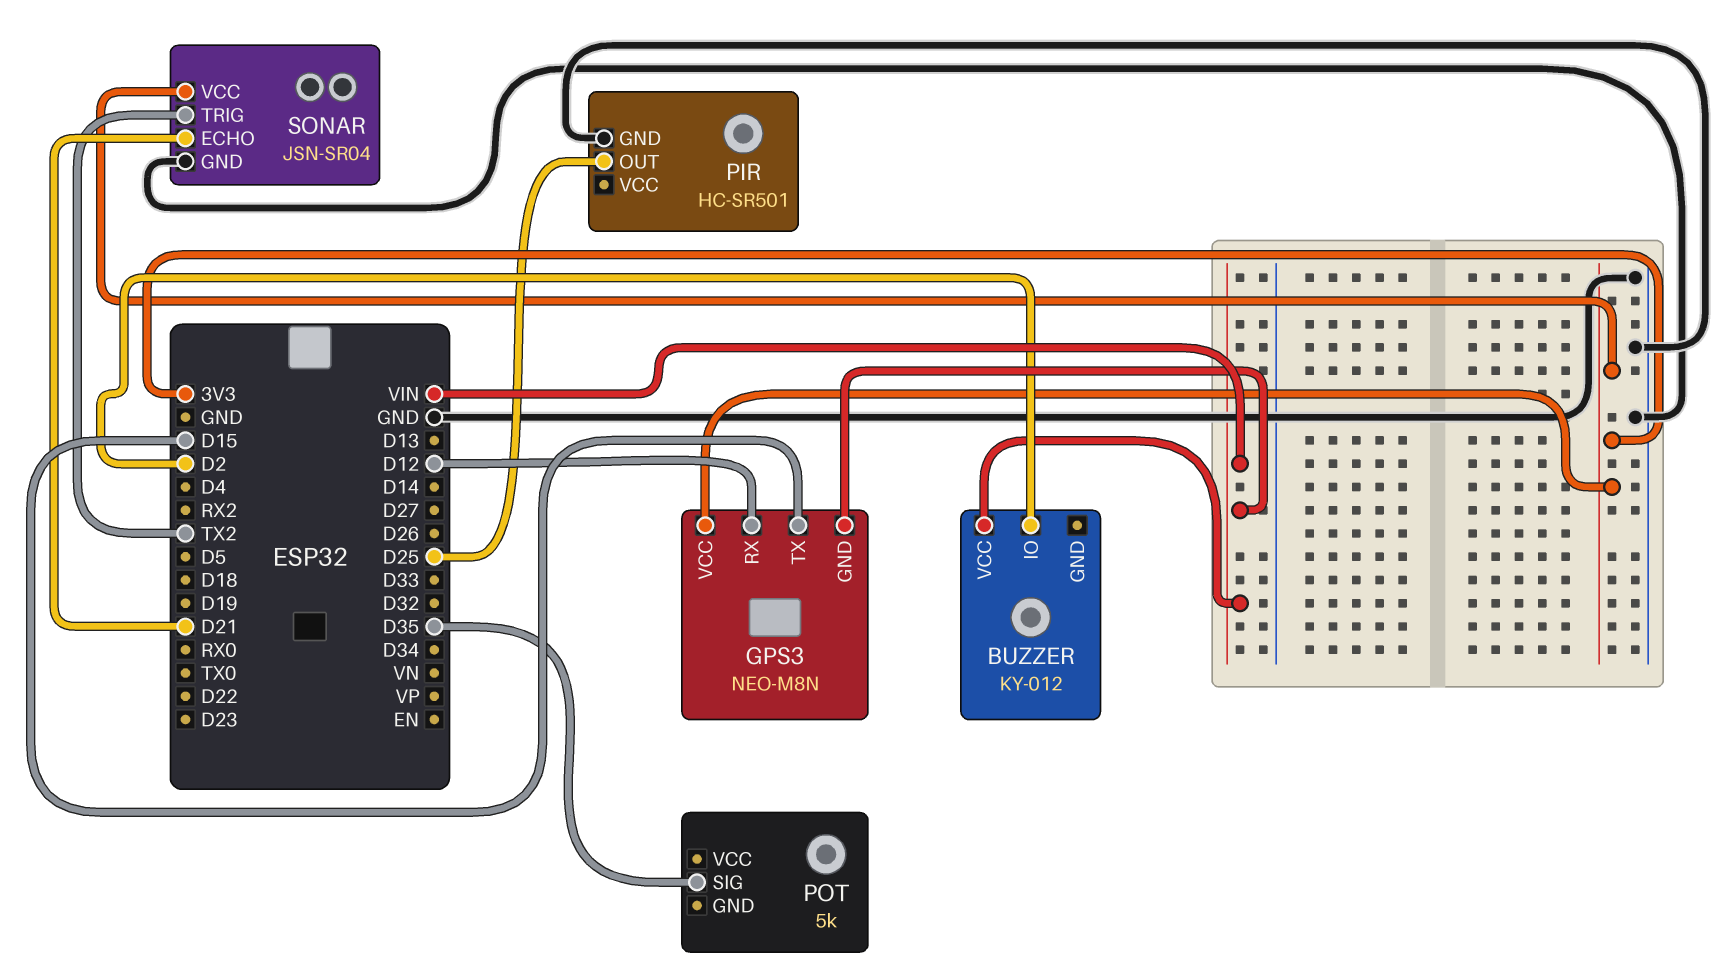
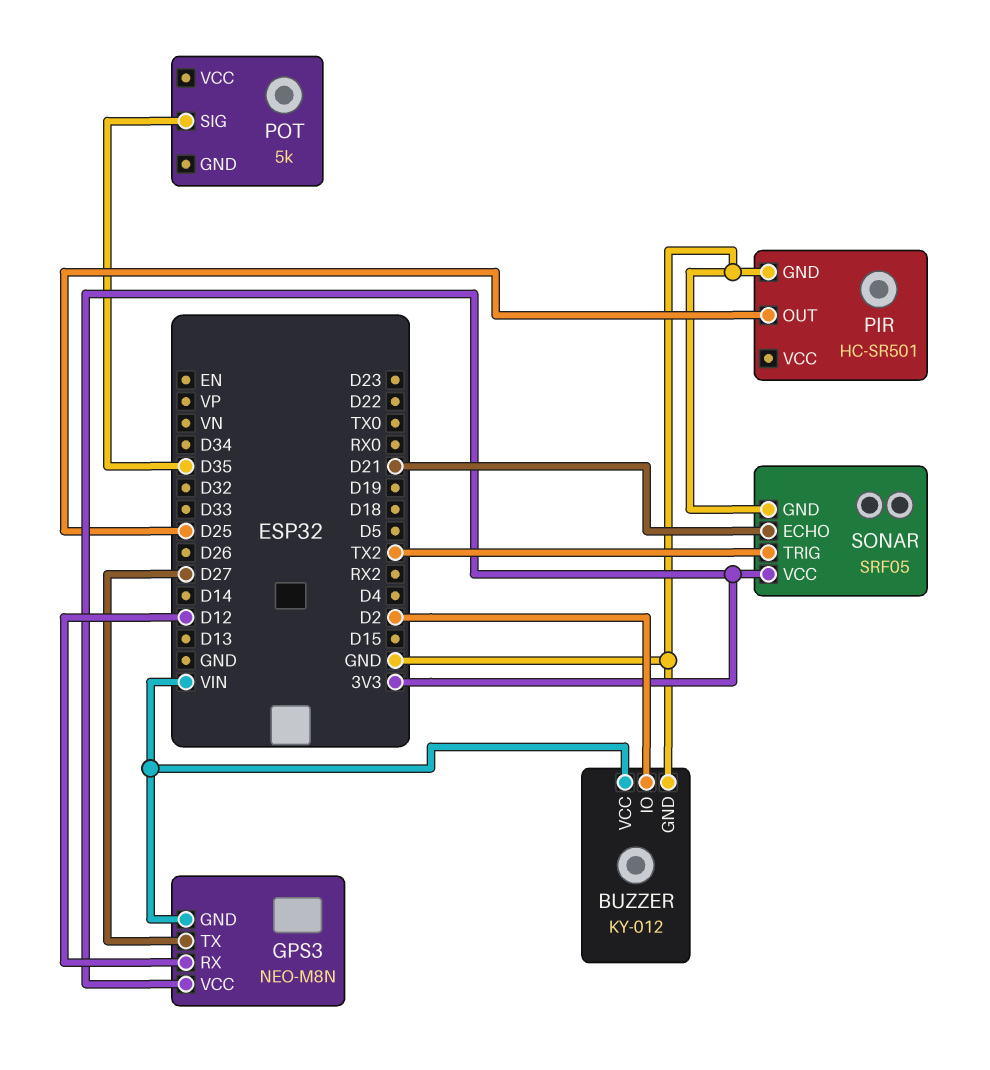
BUZZER pin GND: none -> GND
GPS3 pin TX: D15 -> D27
SONAR: JSN-SR04 -> SRF05

